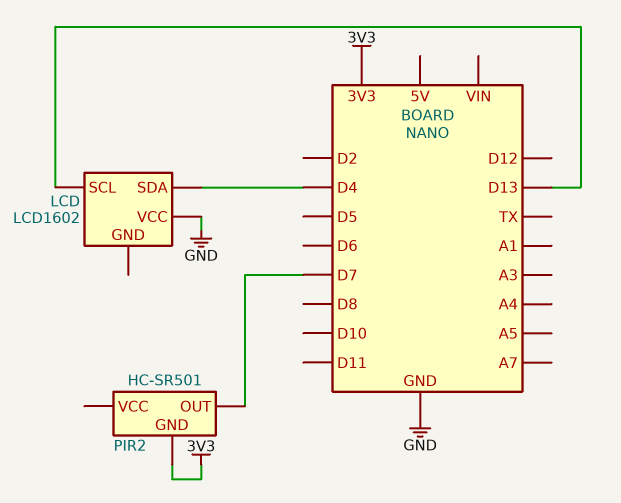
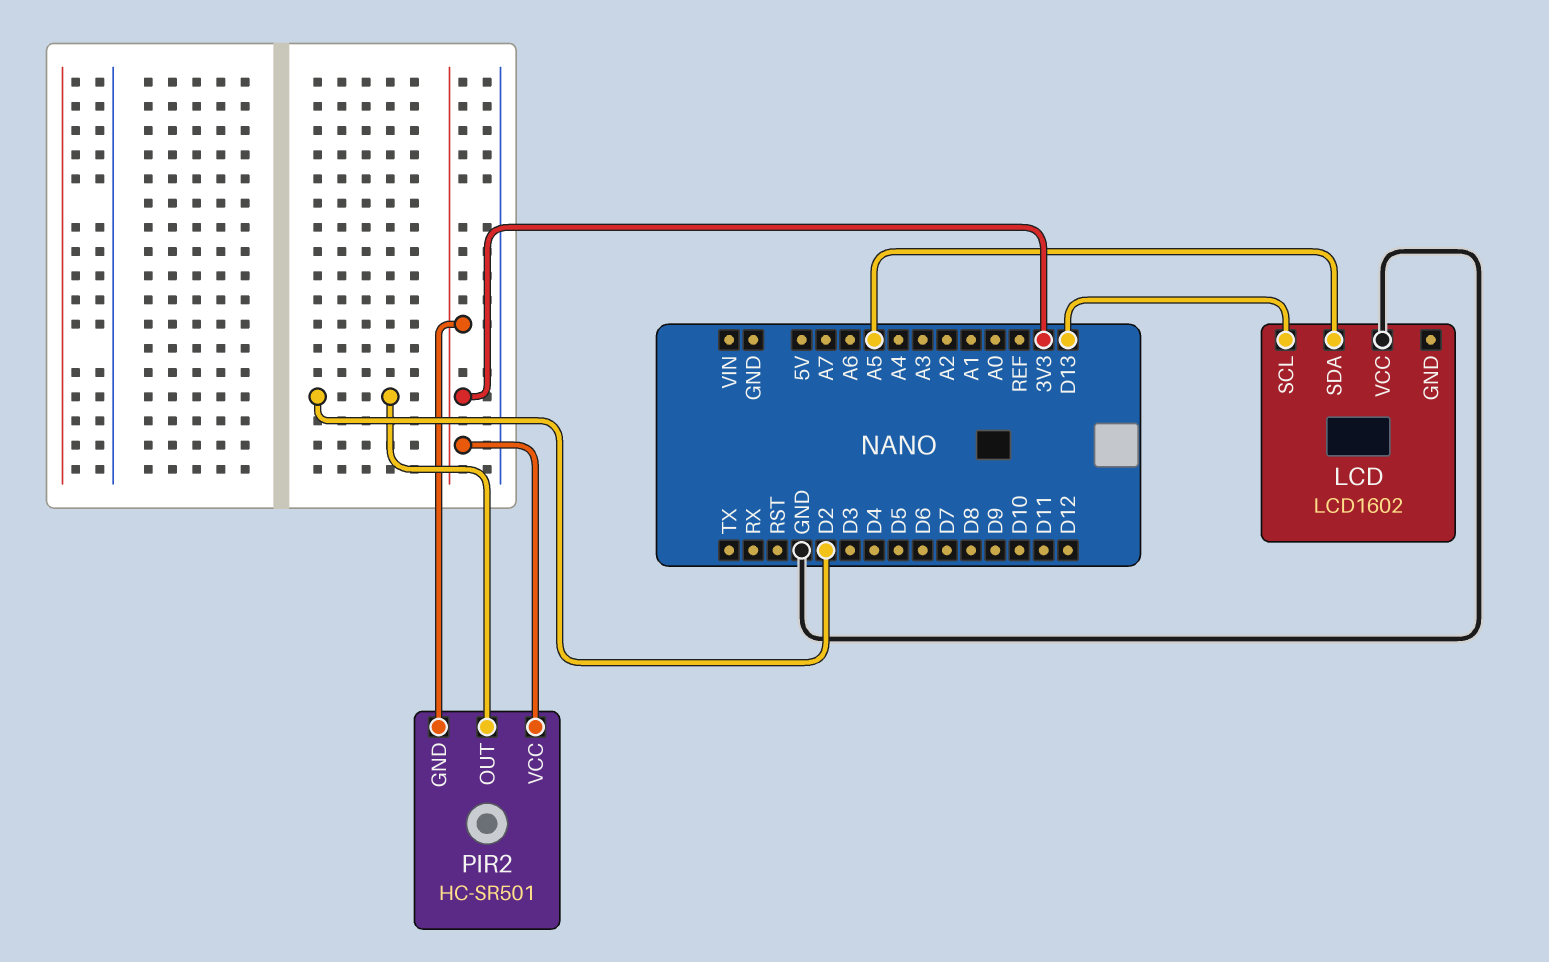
LCD pin SDA: D4 -> A5
PIR2 pin OUT: D7 -> D2
PIR2 pin VCC: none -> 3V3

